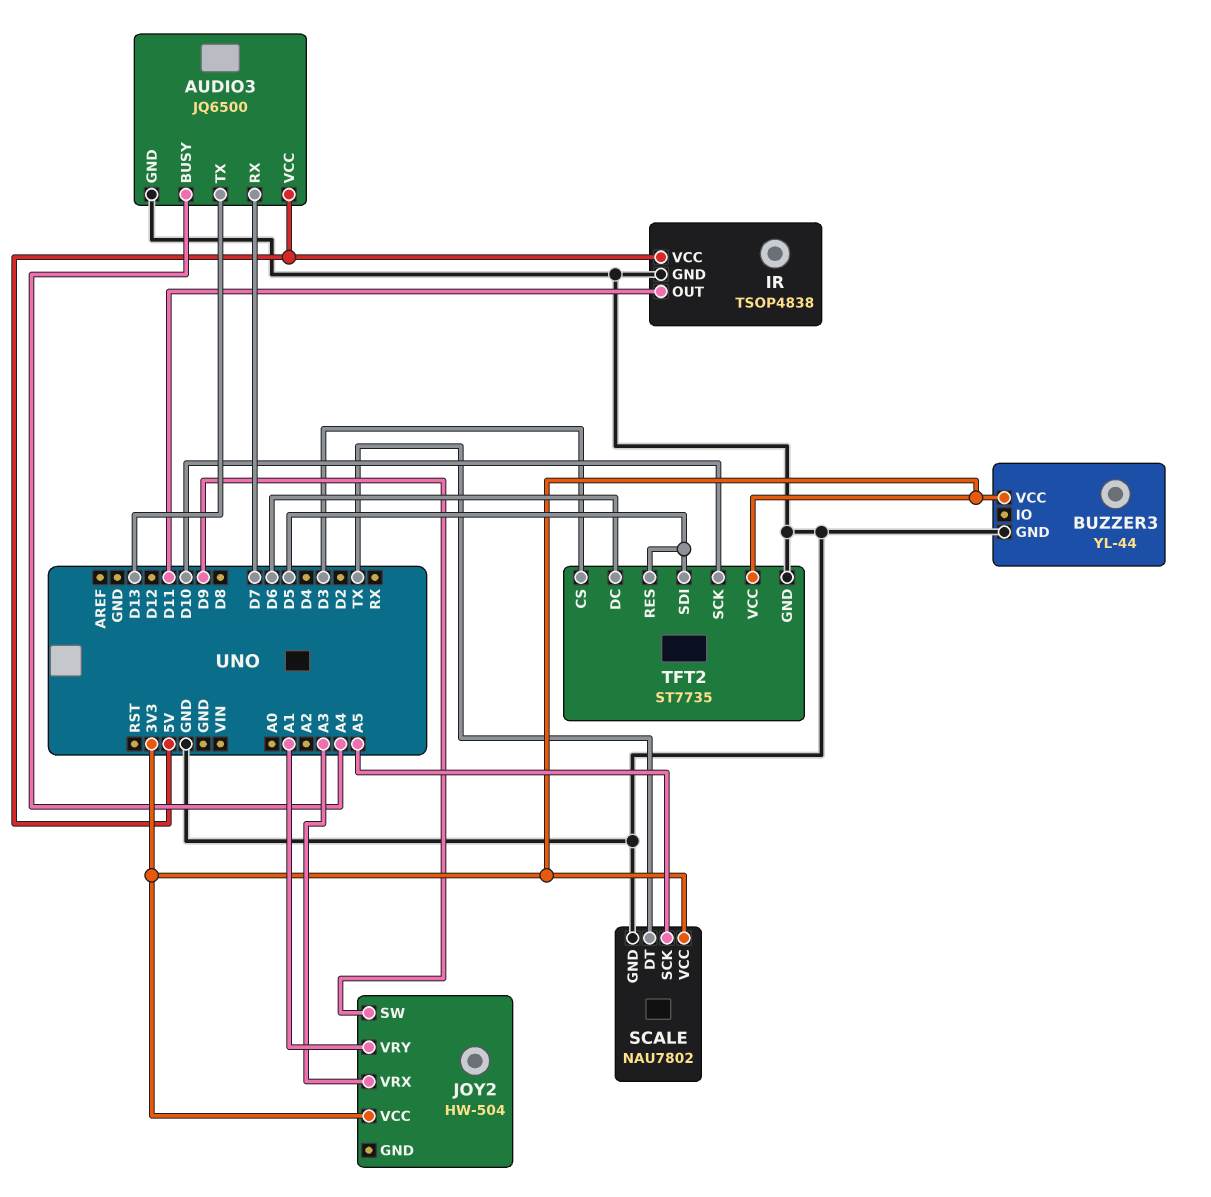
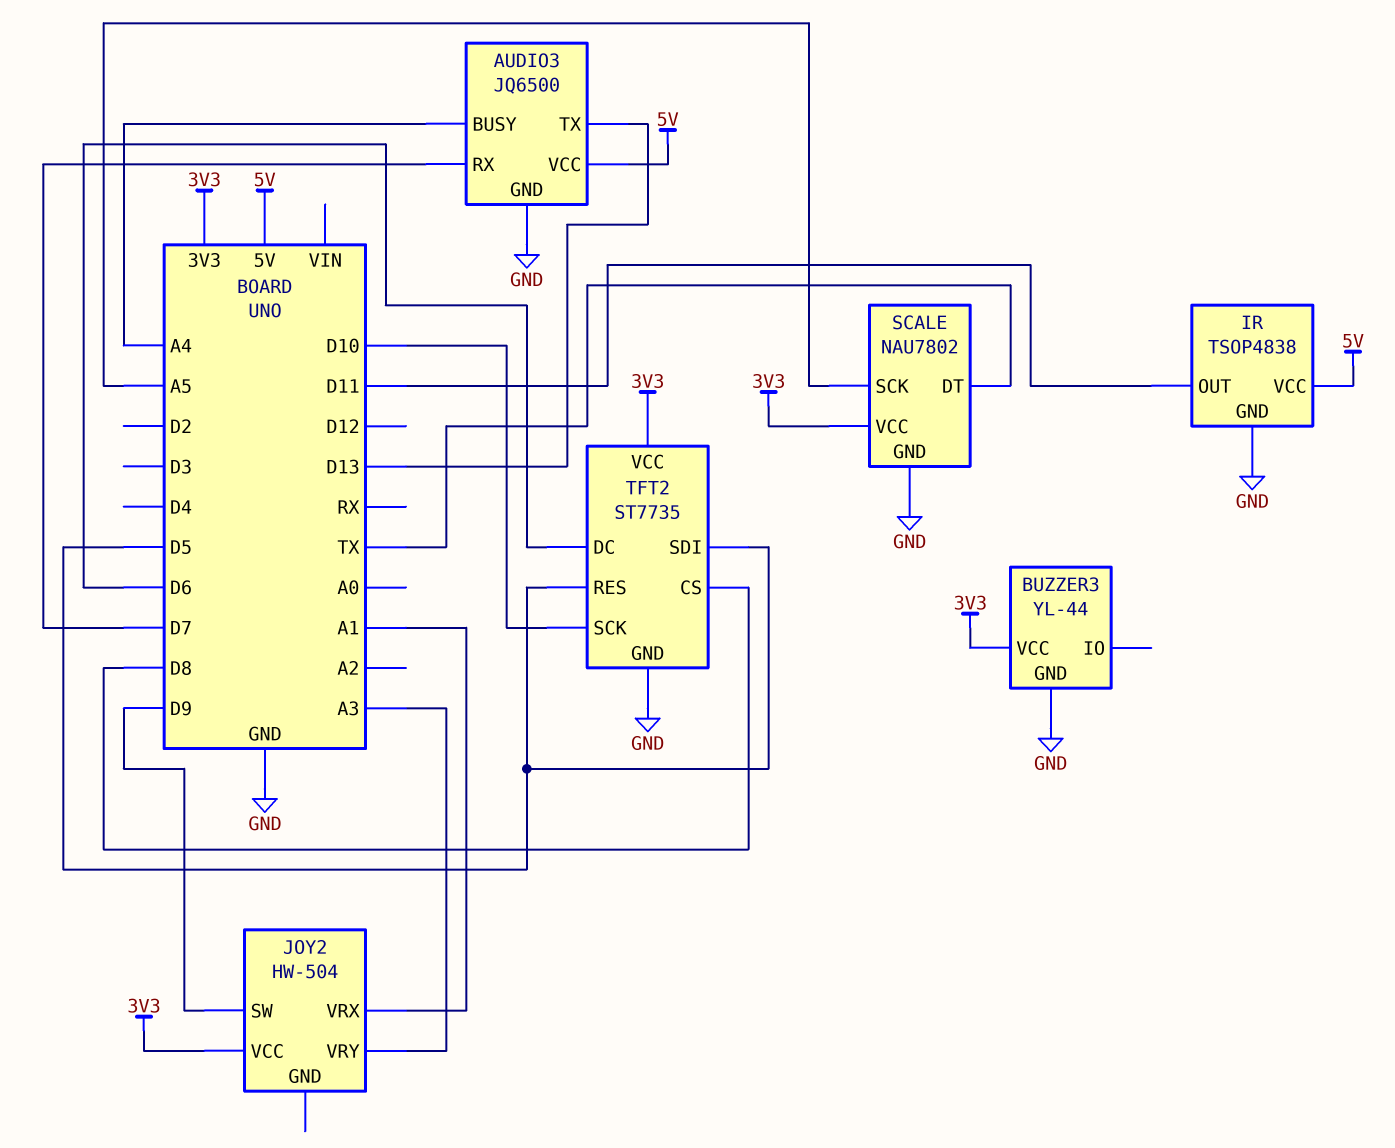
JOY2 pin VRX: A3 -> A1
JOY2 pin VRY: A1 -> A3
TFT2 pin CS: D3 -> D8

